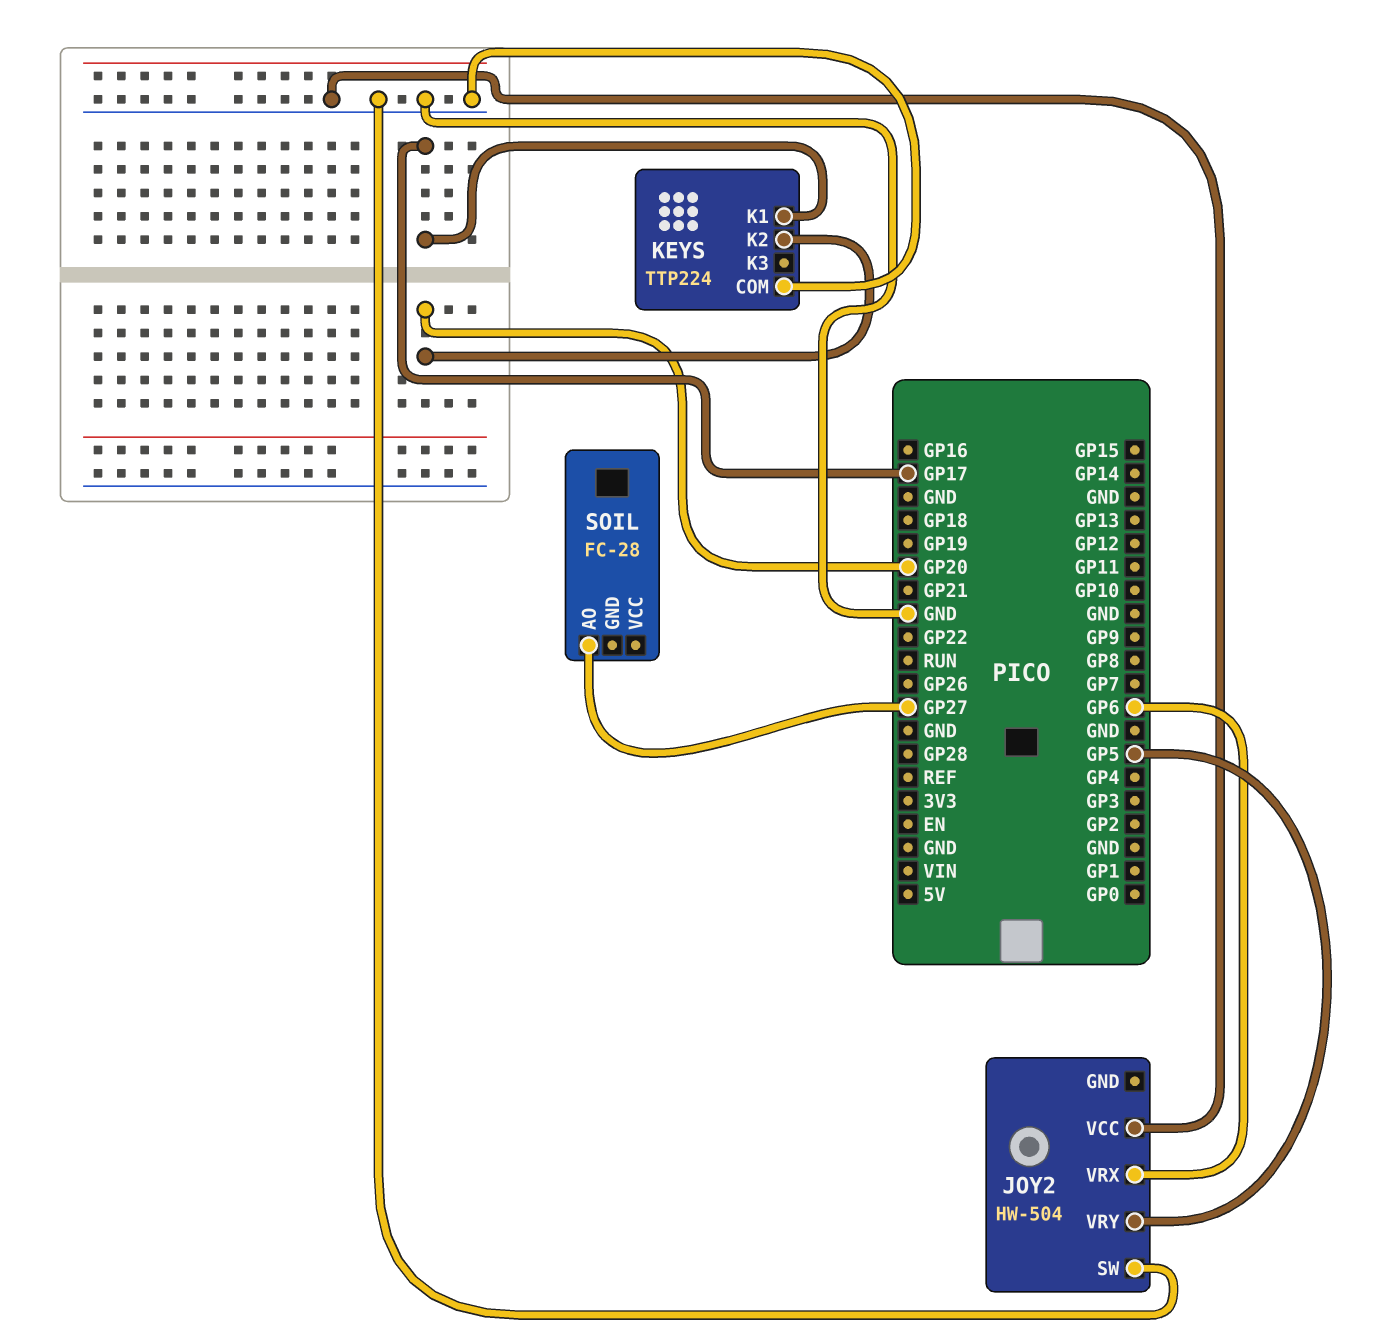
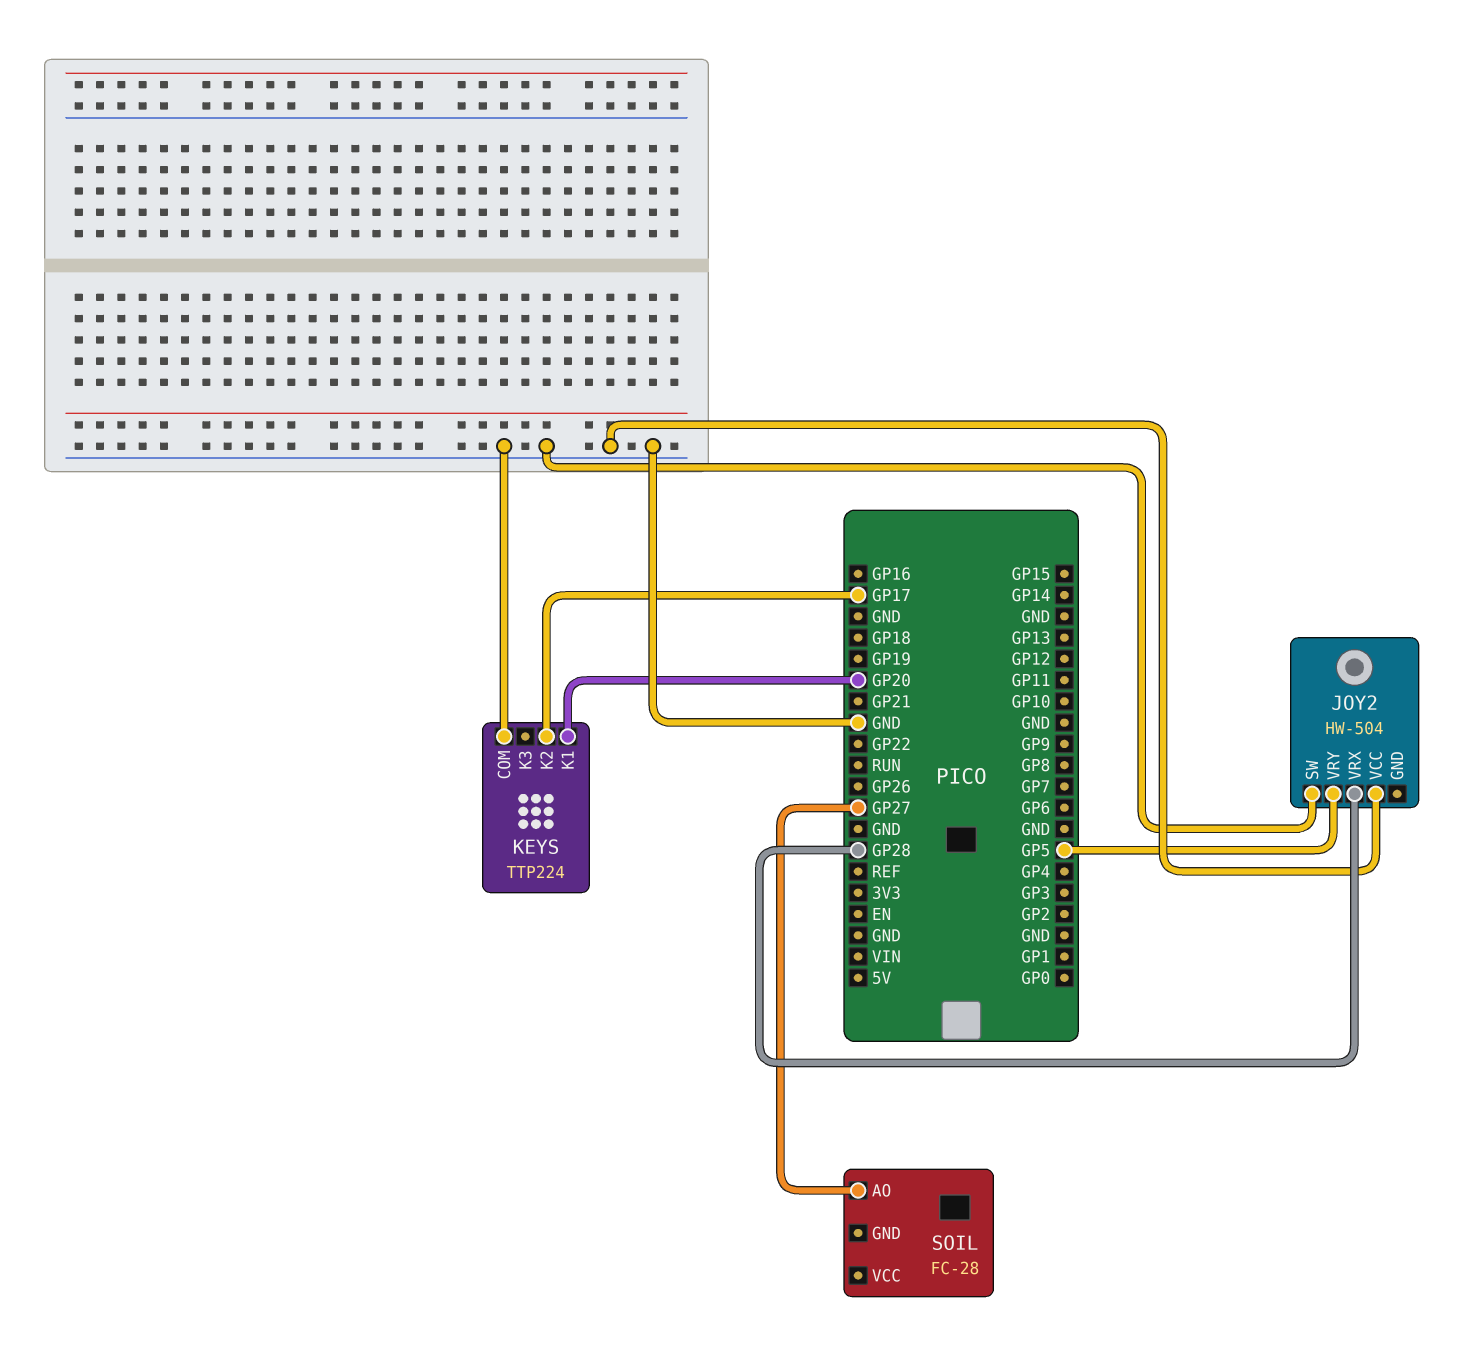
JOY2 pin VRX: GP6 -> GP28
KEYS pin K1: GP17 -> GP20
KEYS pin K2: GP20 -> GP17

